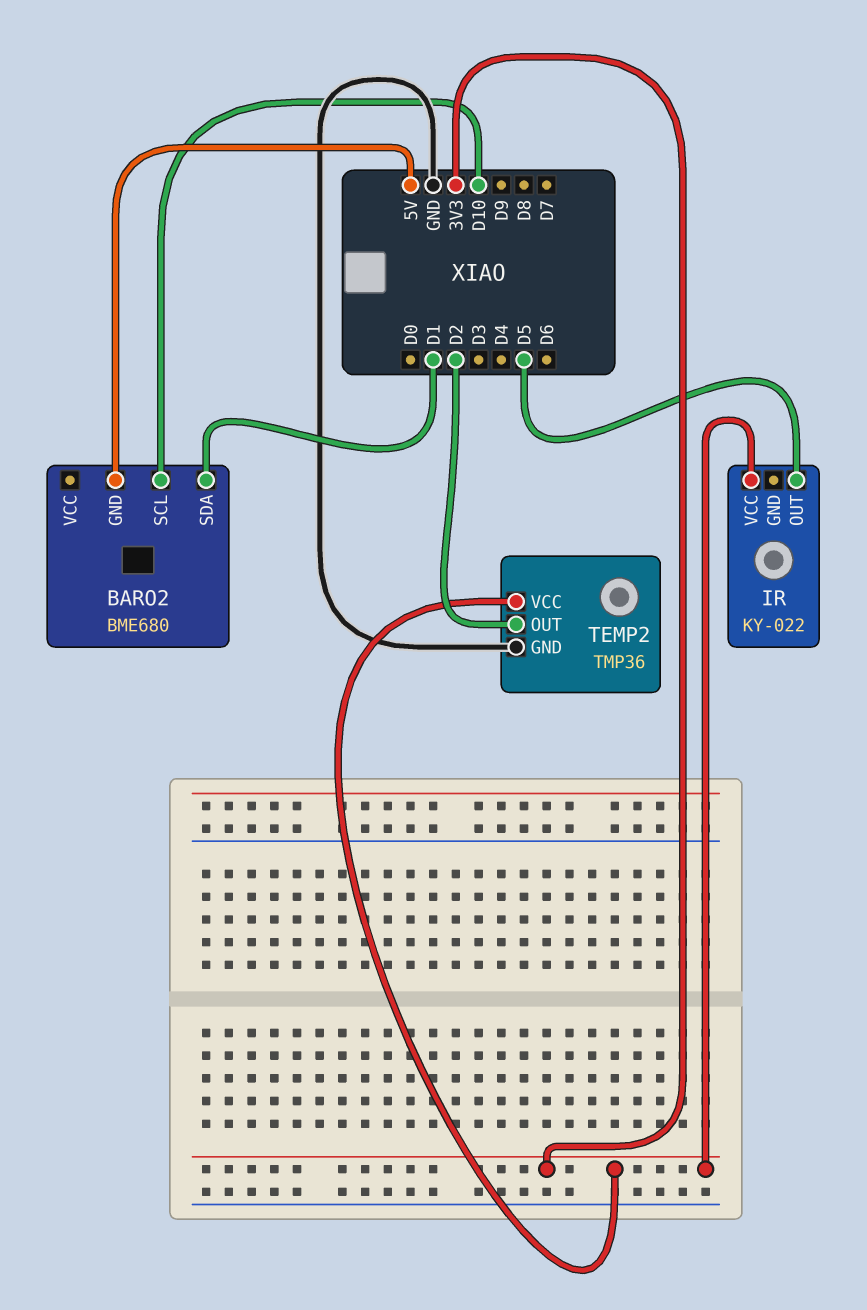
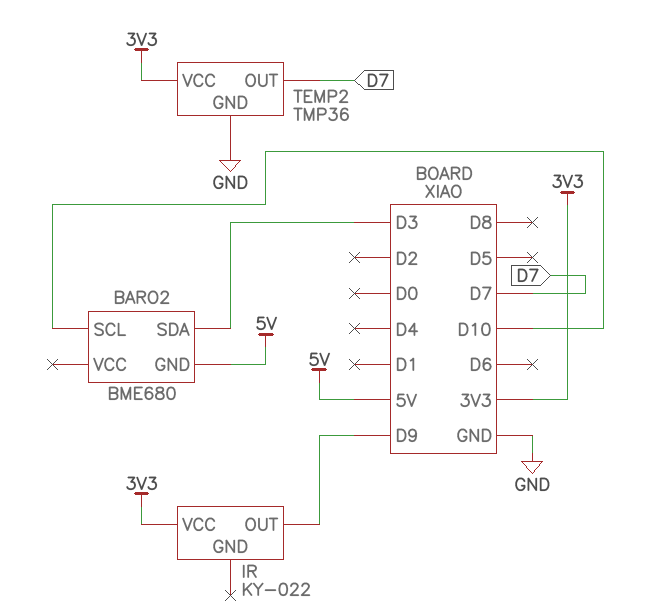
BARO2 pin SDA: D1 -> D3
IR pin OUT: D5 -> D9
TEMP2 pin OUT: D2 -> D7

